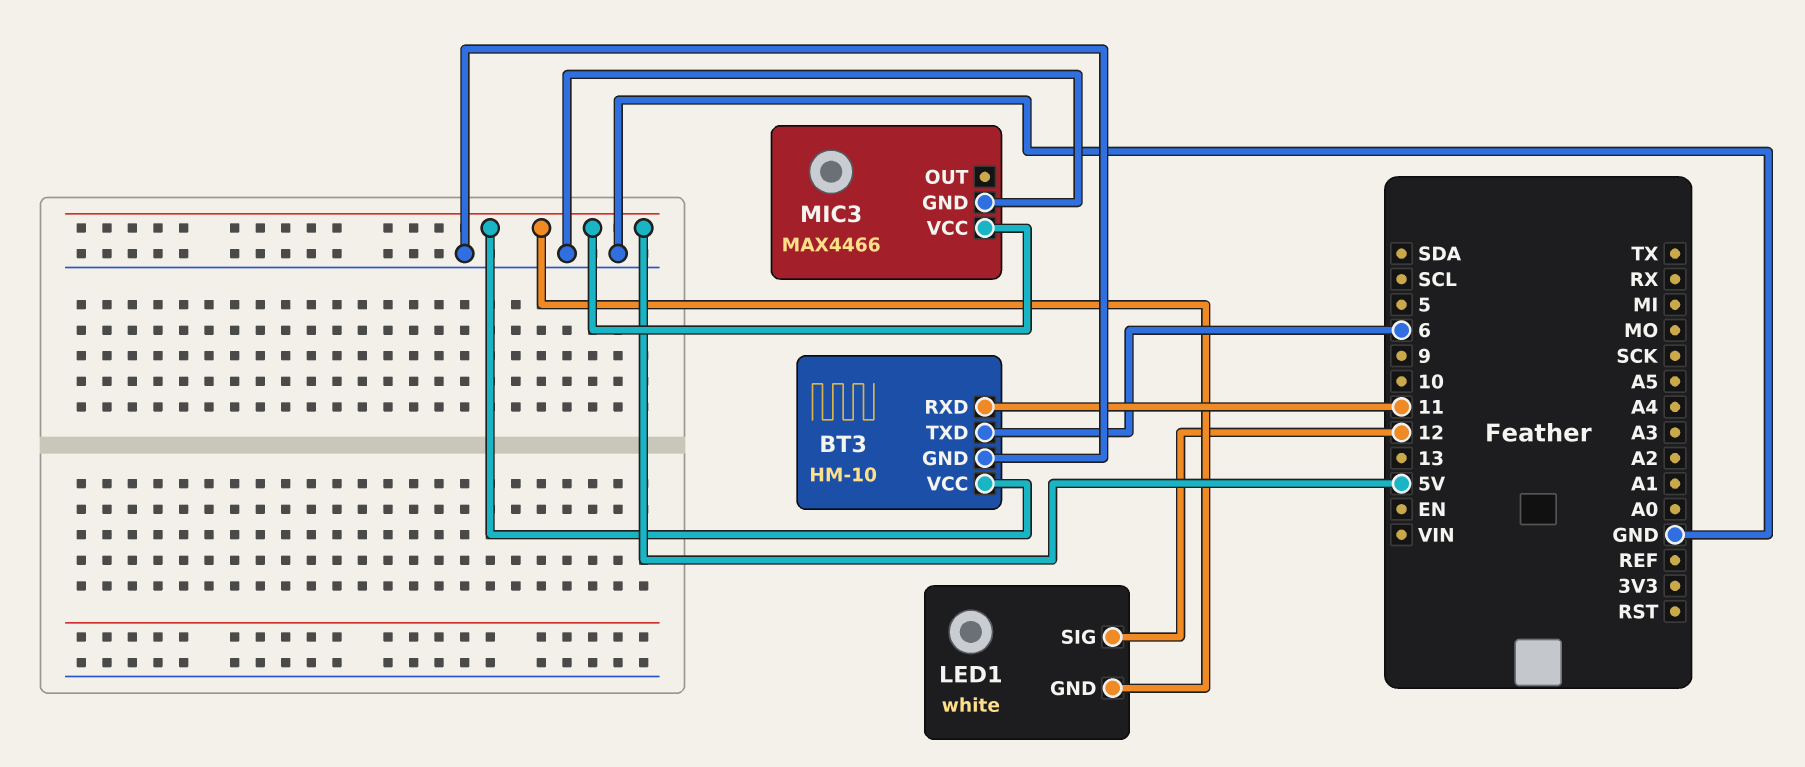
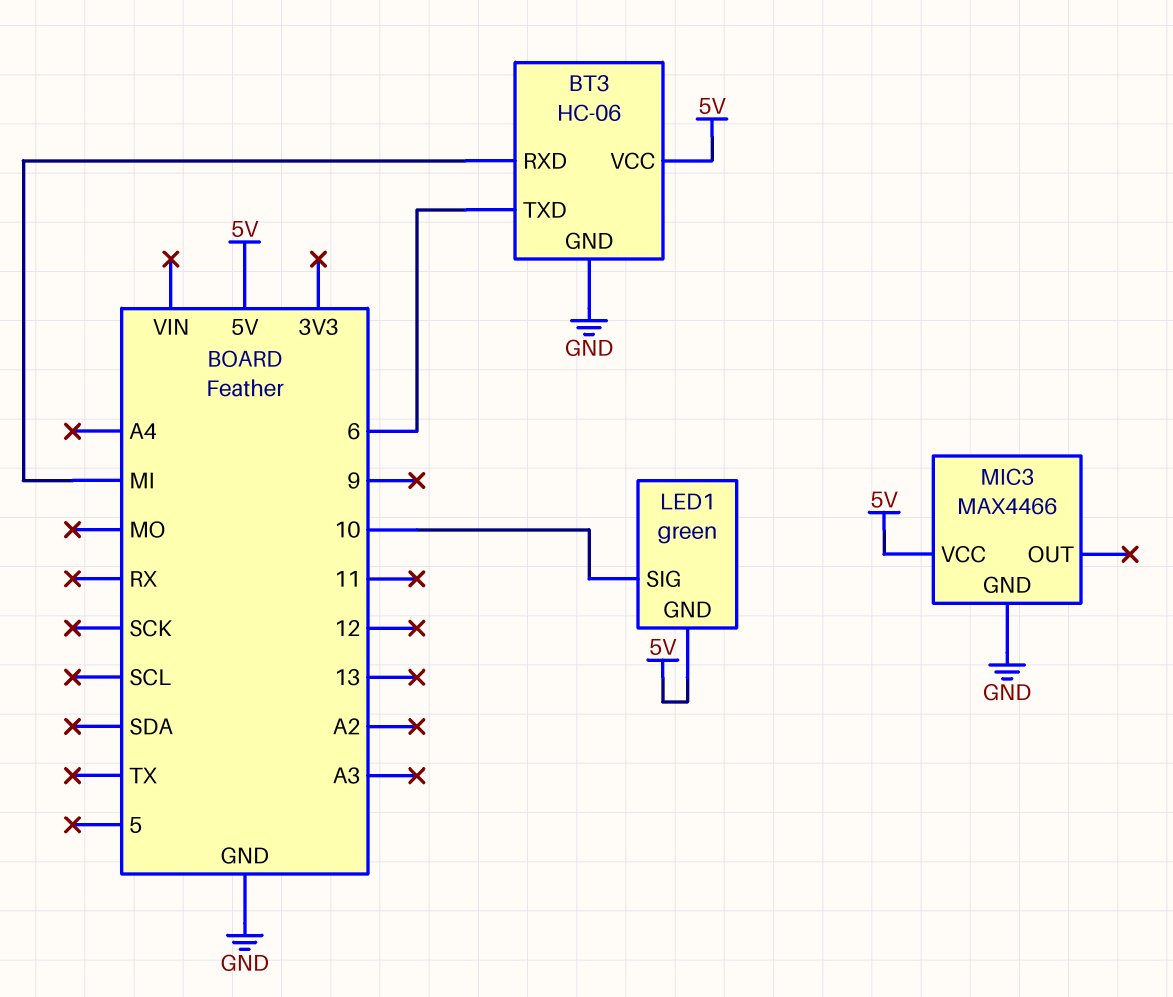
BT3: HM-10 -> HC-06
BT3 pin RXD: 11 -> MI
LED1: white -> green
LED1 pin SIG: 12 -> 10

